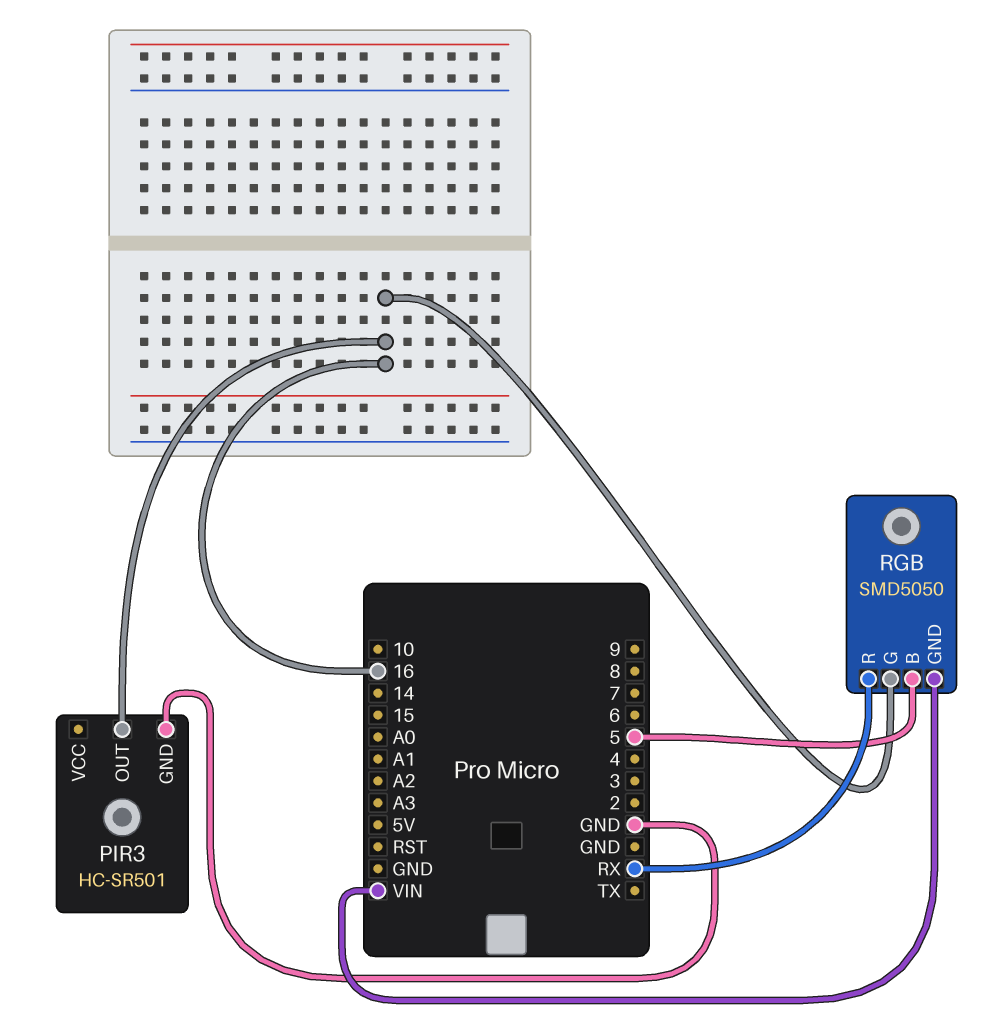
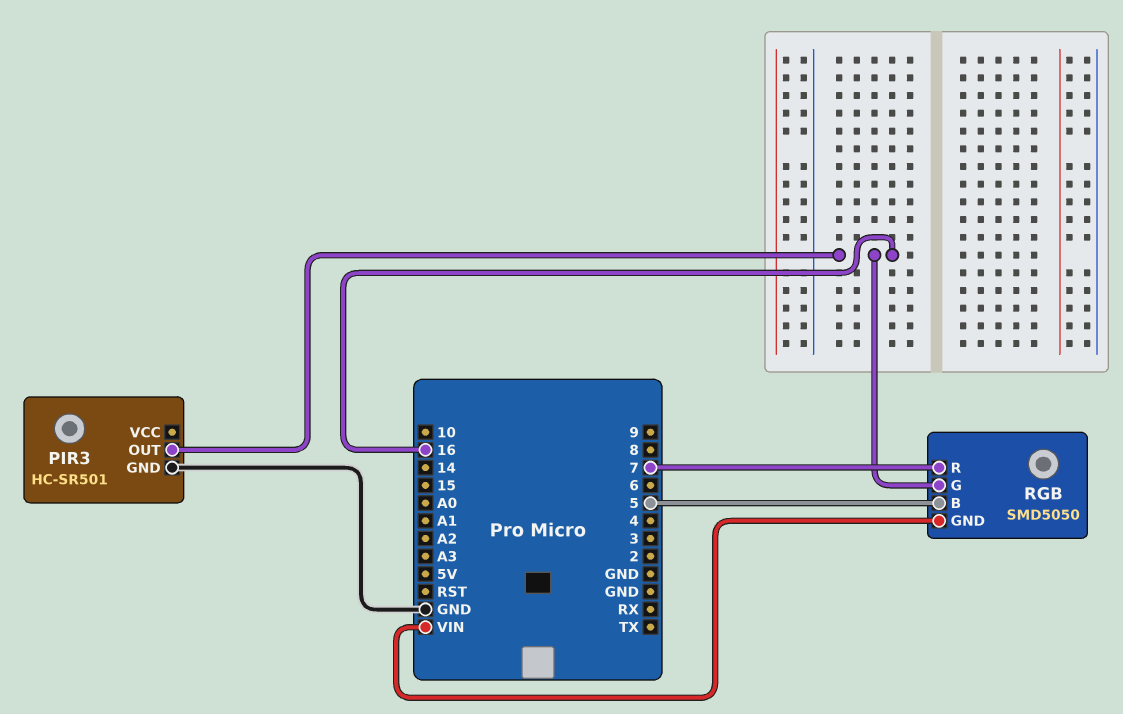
RGB pin R: RX -> 7

